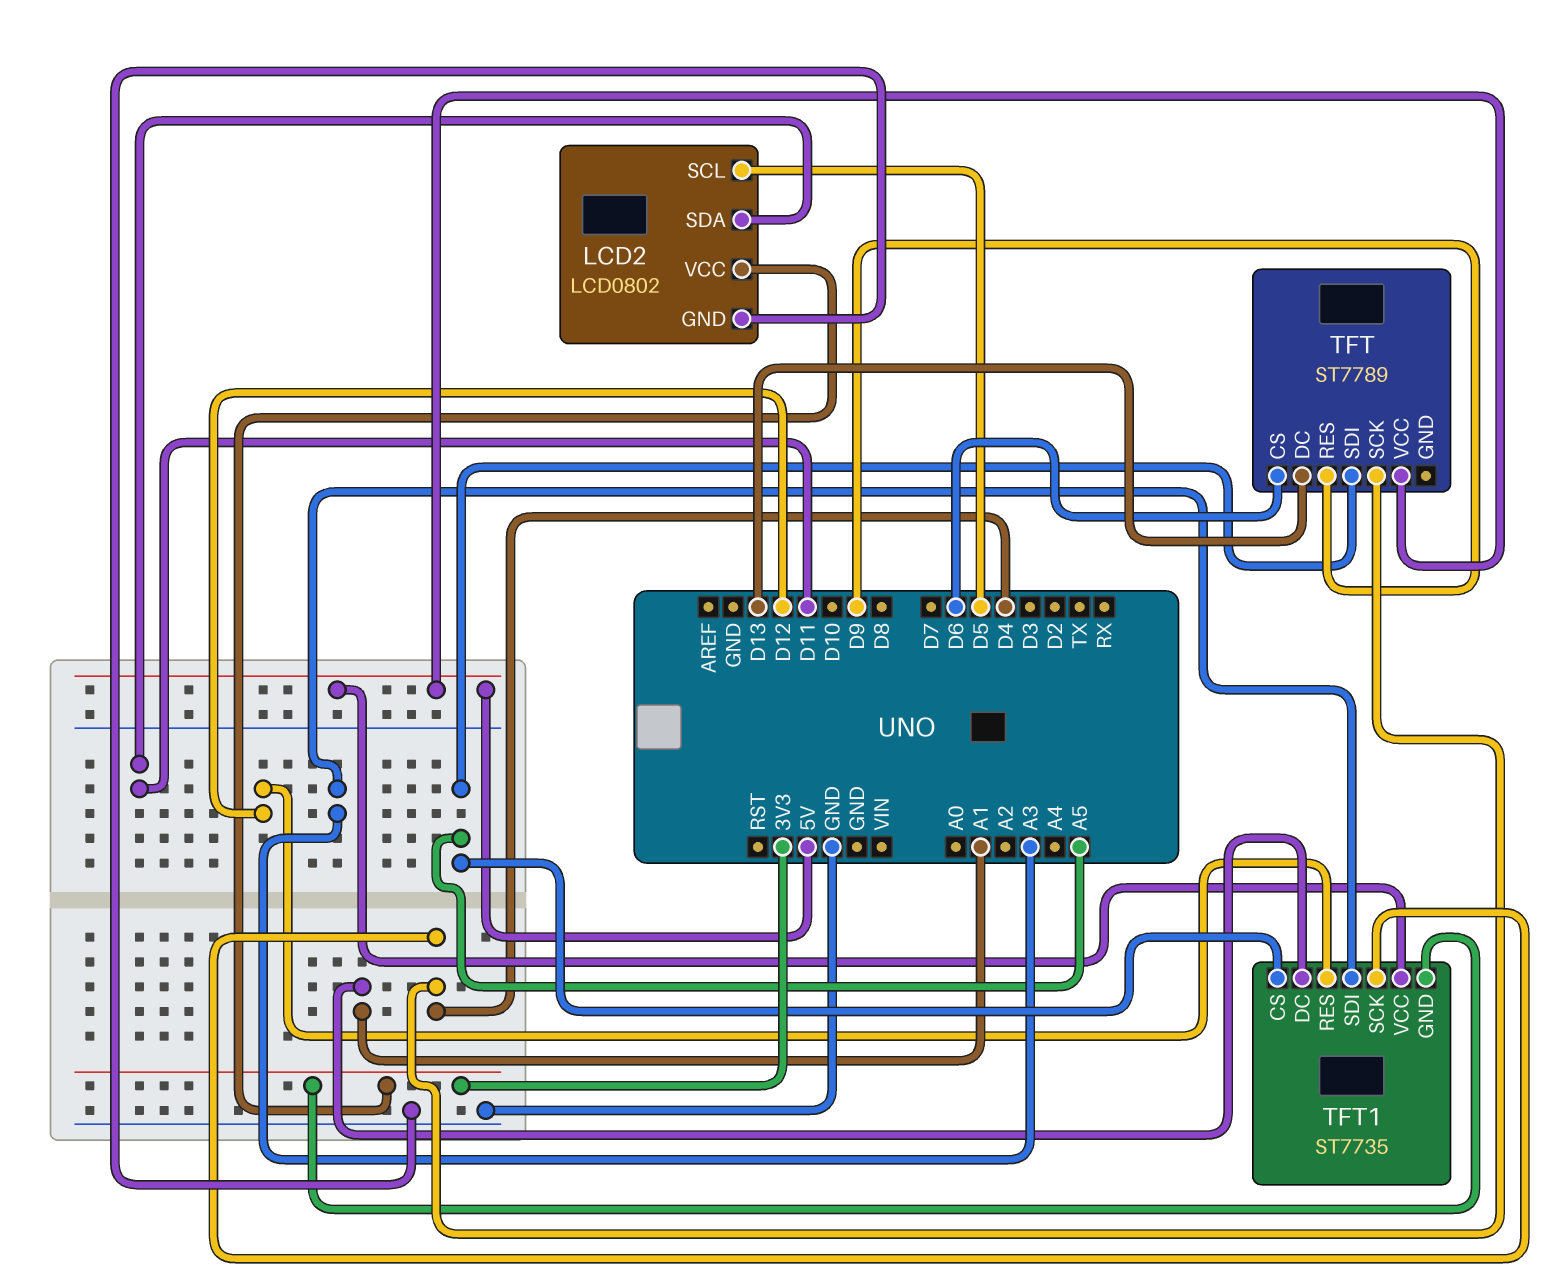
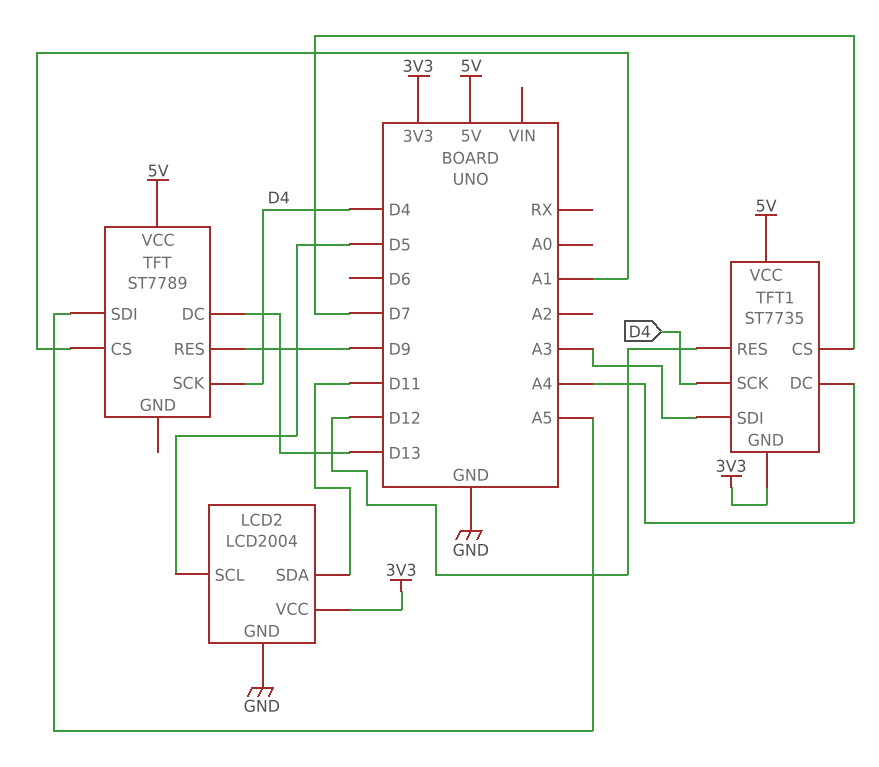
LCD2: LCD0802 -> LCD2004
TFT pin CS: D6 -> A1
TFT1 pin CS: A5 -> D7
TFT1 pin DC: A1 -> A4

